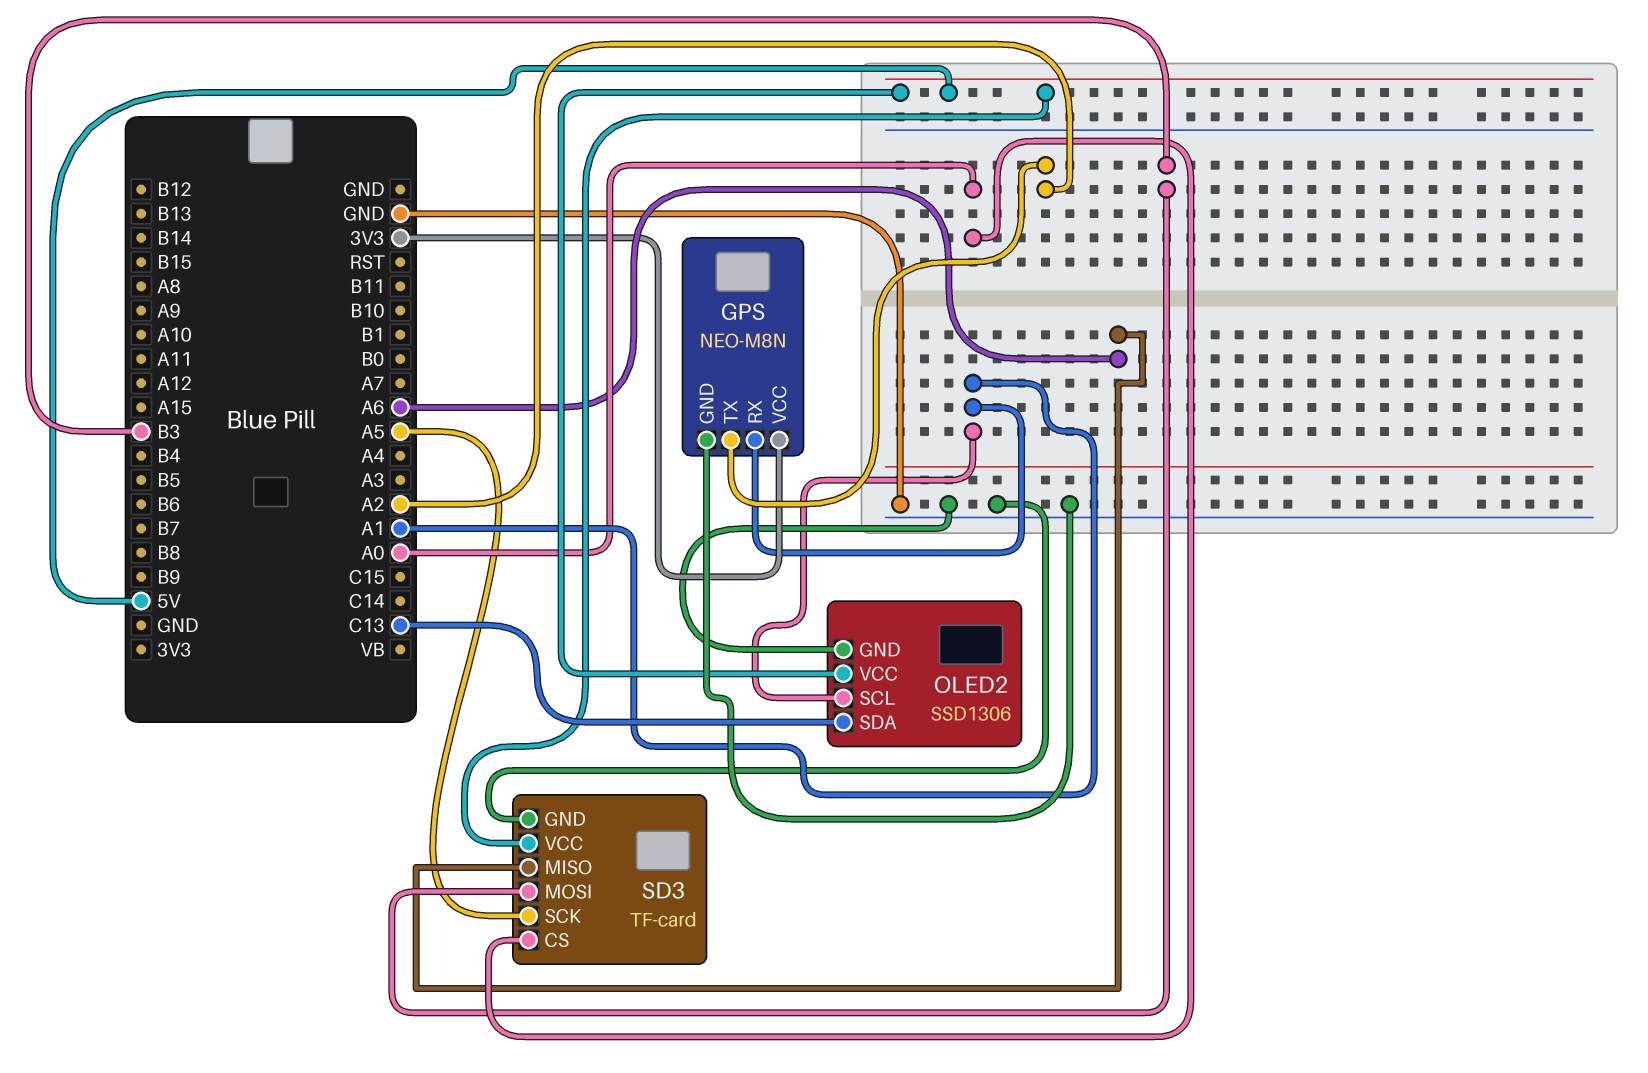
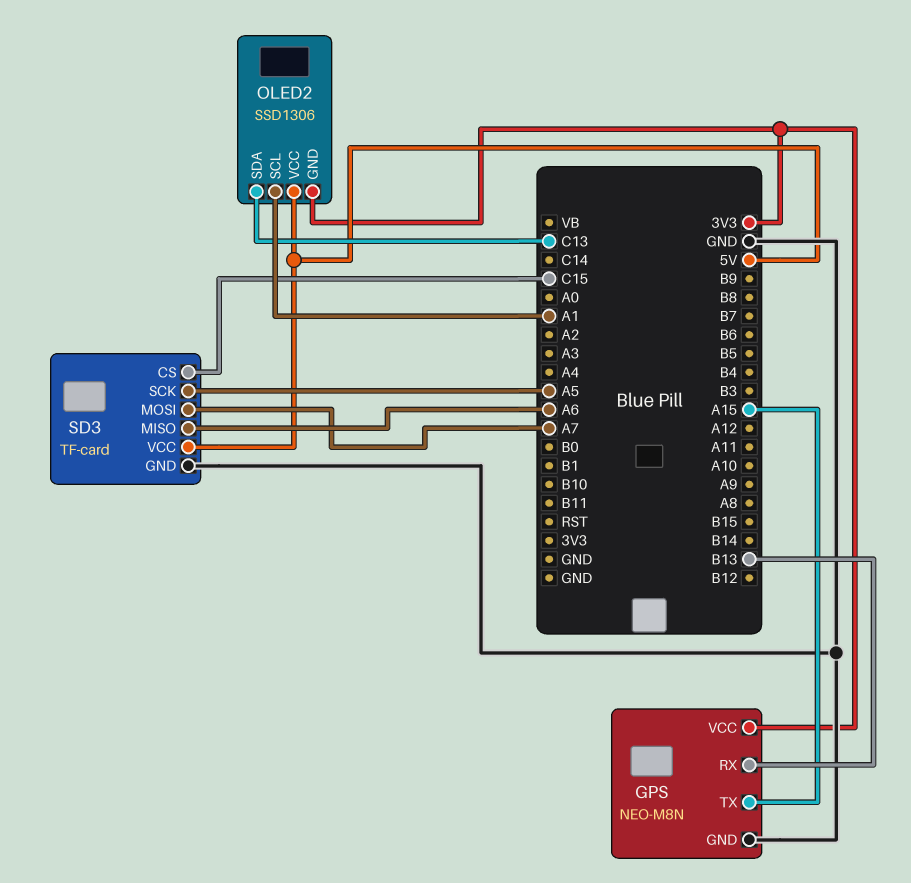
GPS pin RX: A1 -> B13
GPS pin TX: A2 -> A15
OLED2 pin GND: GND -> 3V3
SD3 pin CS: A0 -> C15
SD3 pin MOSI: B3 -> A7

